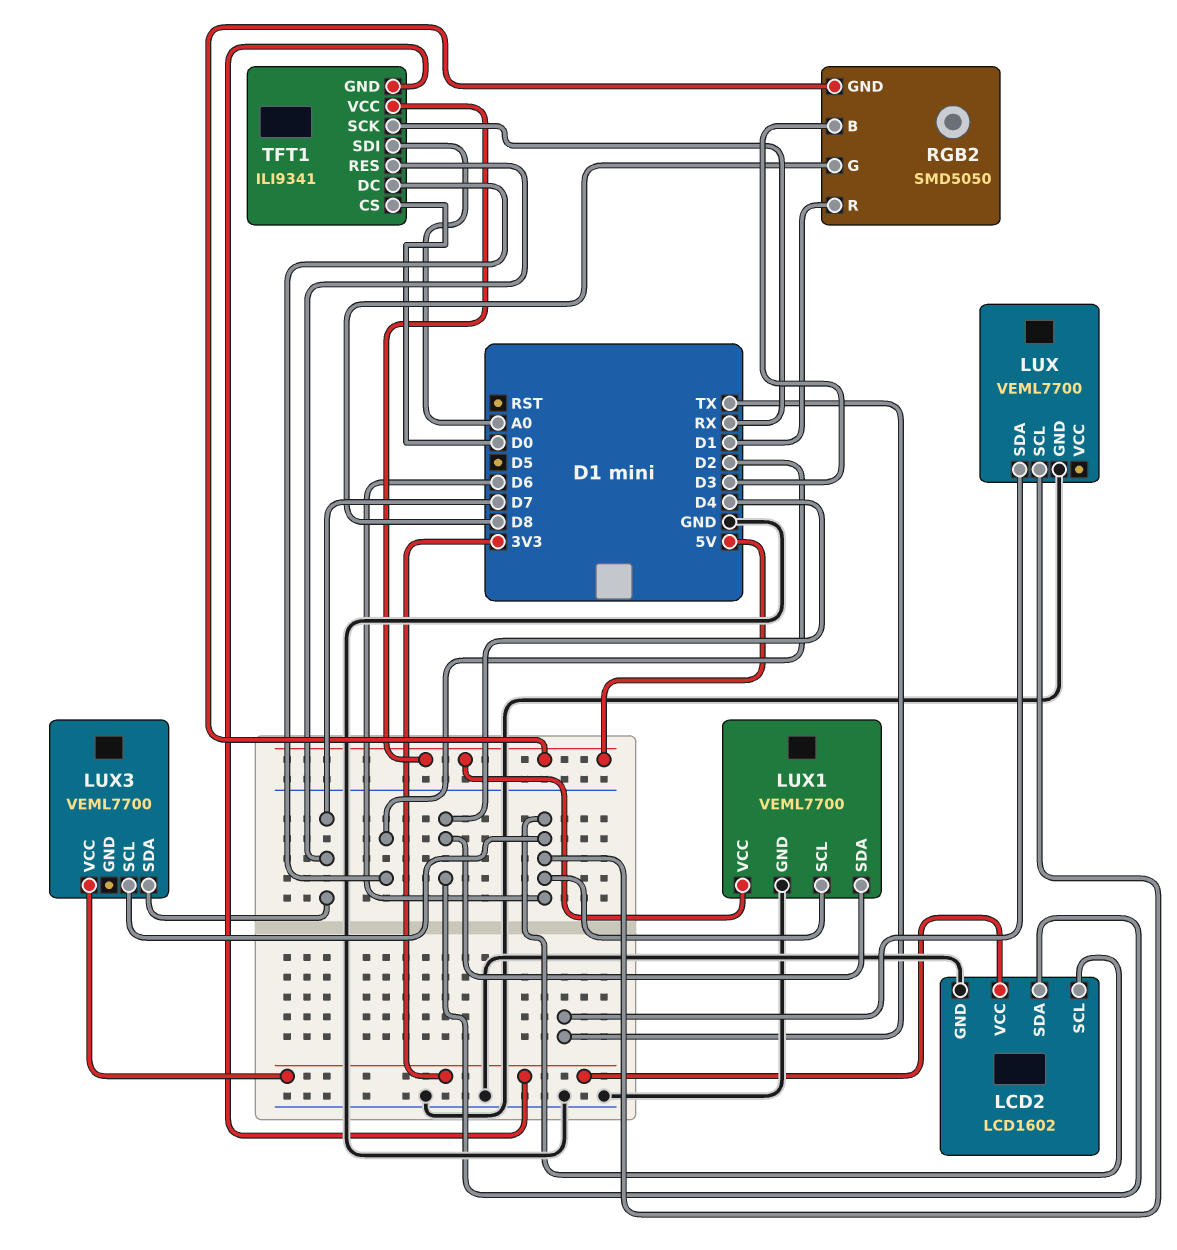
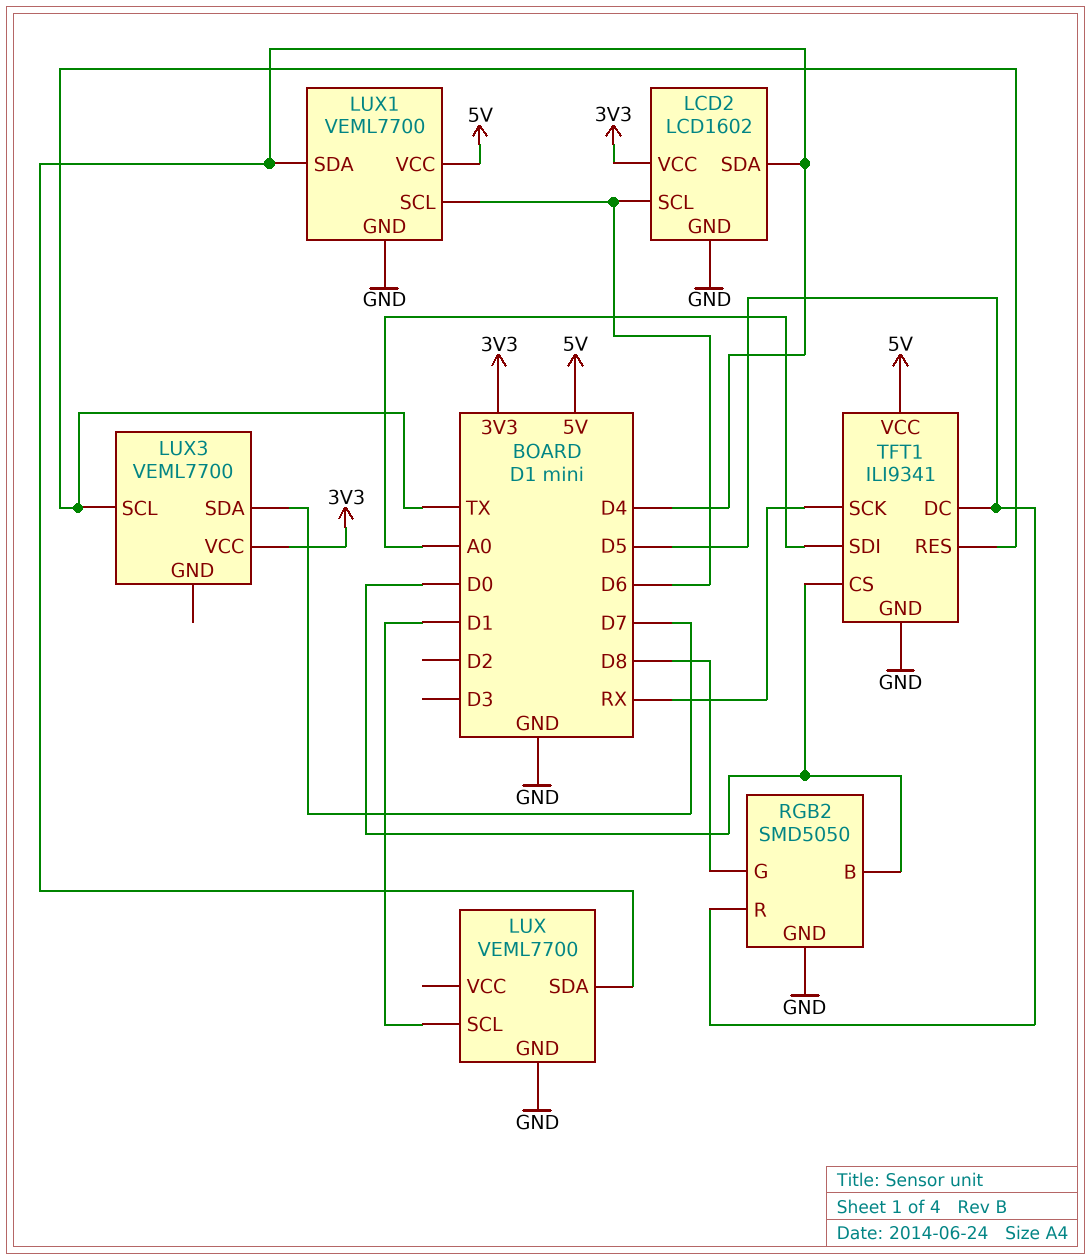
LUX pin SCL: D6 -> D1
LUX pin SDA: TX -> D4
LUX3 pin SCL: D6 -> TX
RGB2 pin B: D3 -> D0
RGB2 pin GND: 5V -> GND
RGB2 pin R: D1 -> D5
TFT1 pin DC: D2 -> D5
TFT1 pin GND: 3V3 -> GND
TFT1 pin RES: D7 -> TX

